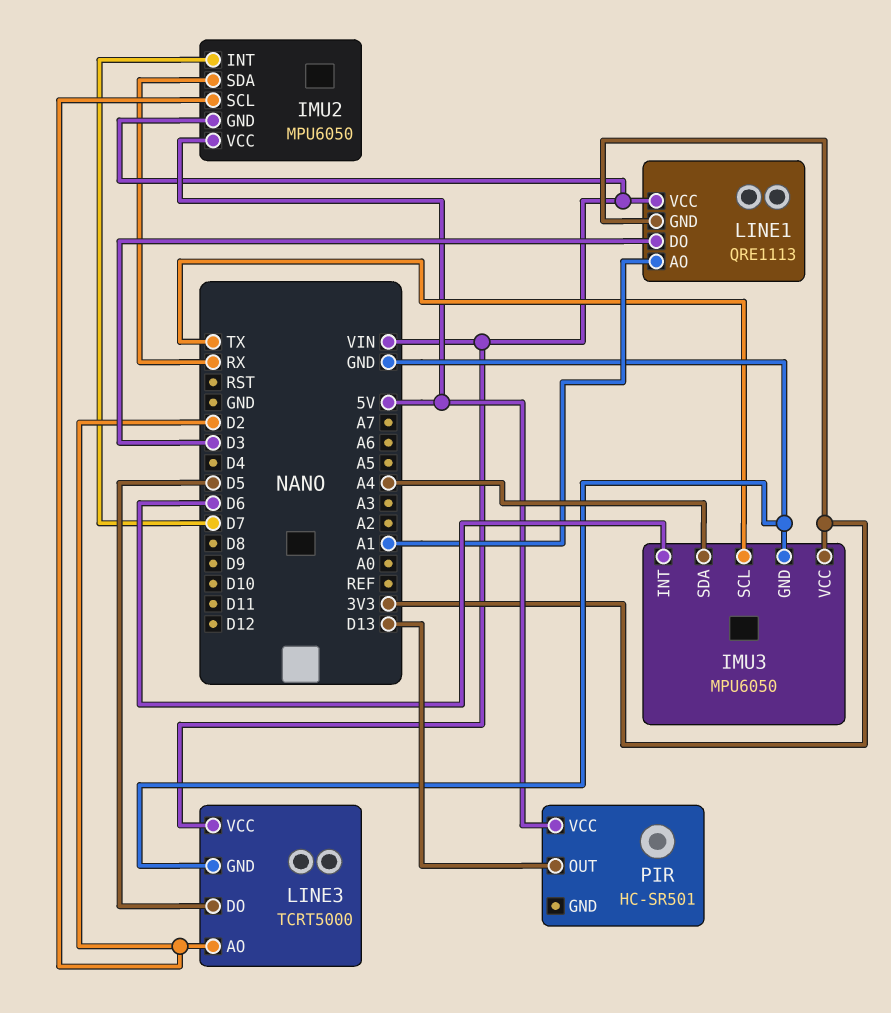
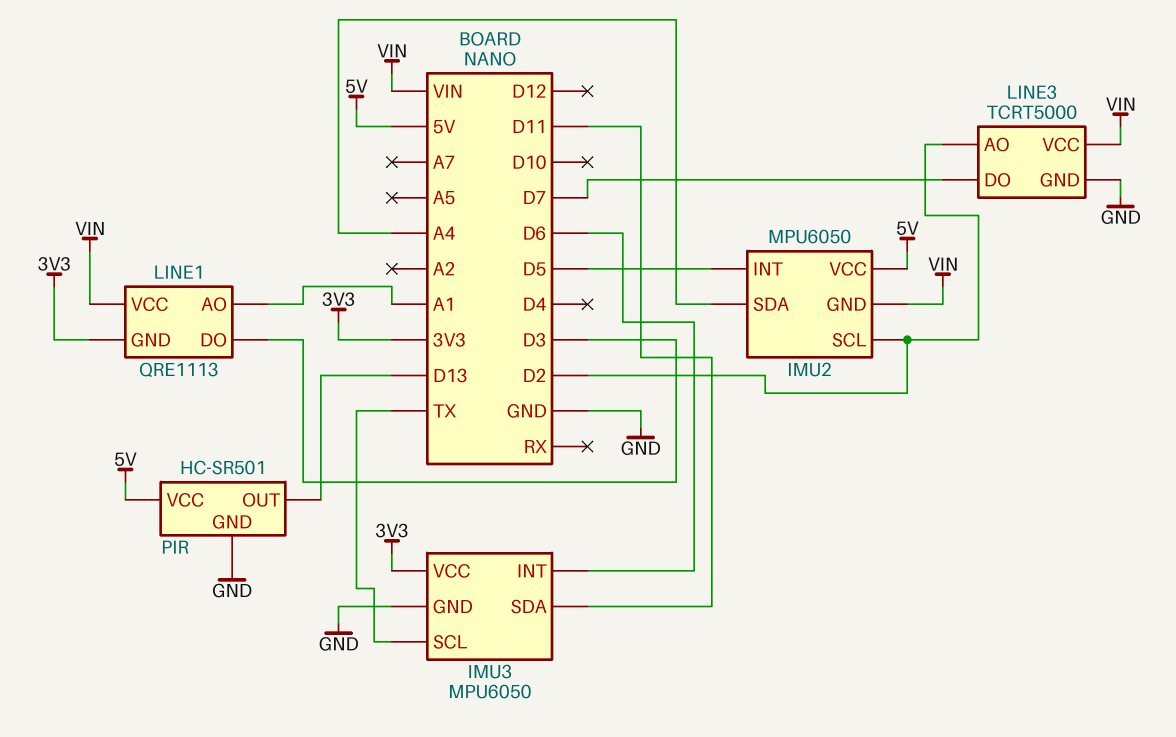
IMU2 pin INT: D7 -> D5
IMU2 pin SDA: RX -> A4
IMU3 pin SDA: A4 -> D11
LINE3 pin DO: D5 -> D7
PIR pin GND: none -> GND

